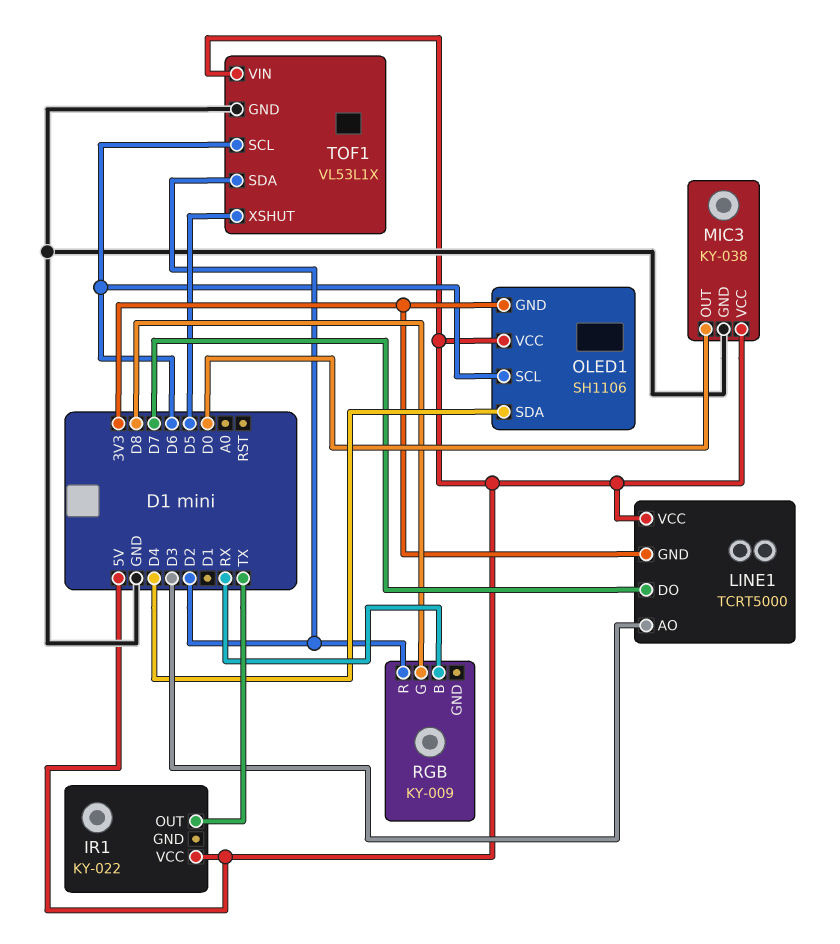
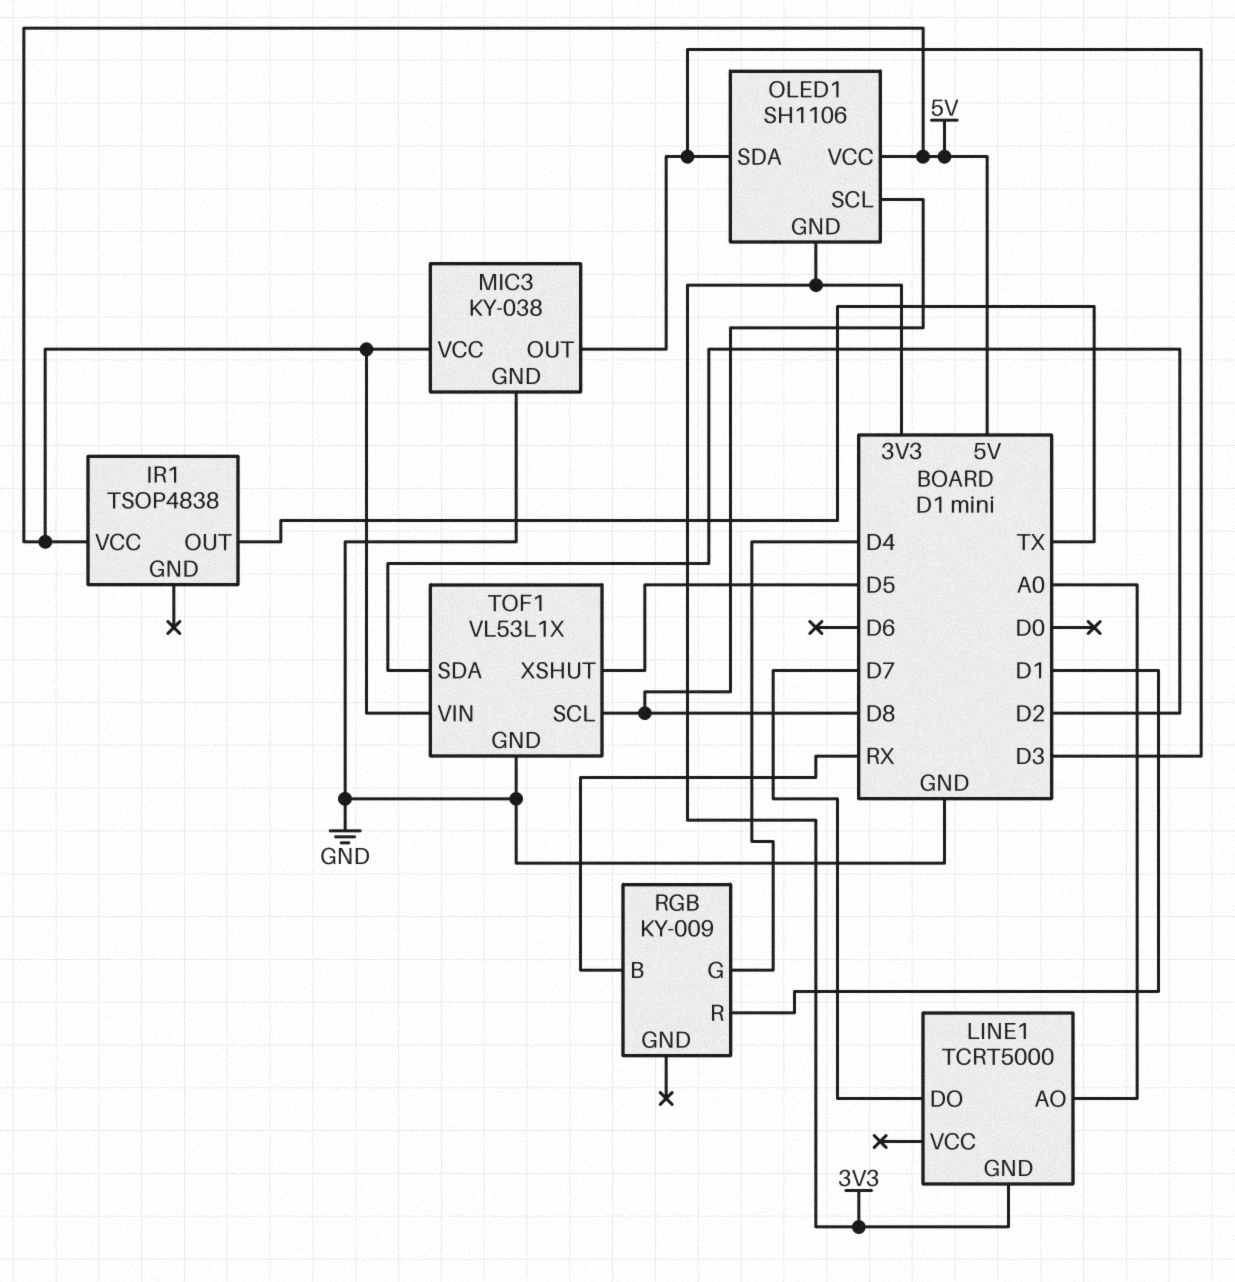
IR1: KY-022 -> TSOP4838
LINE1 pin AO: D3 -> A0
LINE1 pin VCC: 5V -> none
MIC3 pin OUT: D0 -> D3
OLED1 pin SCL: D6 -> D8
OLED1 pin SDA: D4 -> D3
RGB pin G: D8 -> D4
RGB pin R: D2 -> D1
TOF1 pin SCL: D6 -> D8

